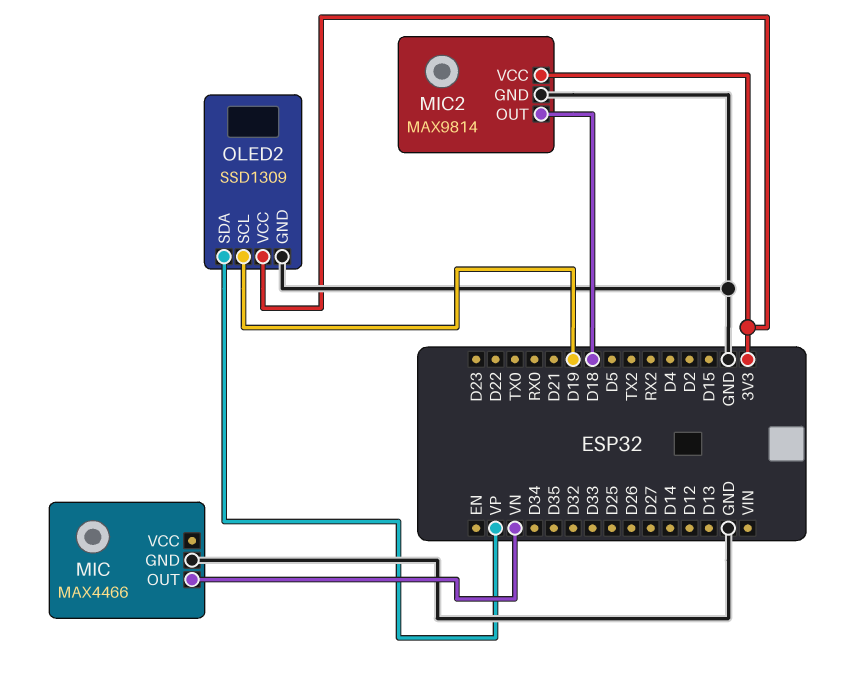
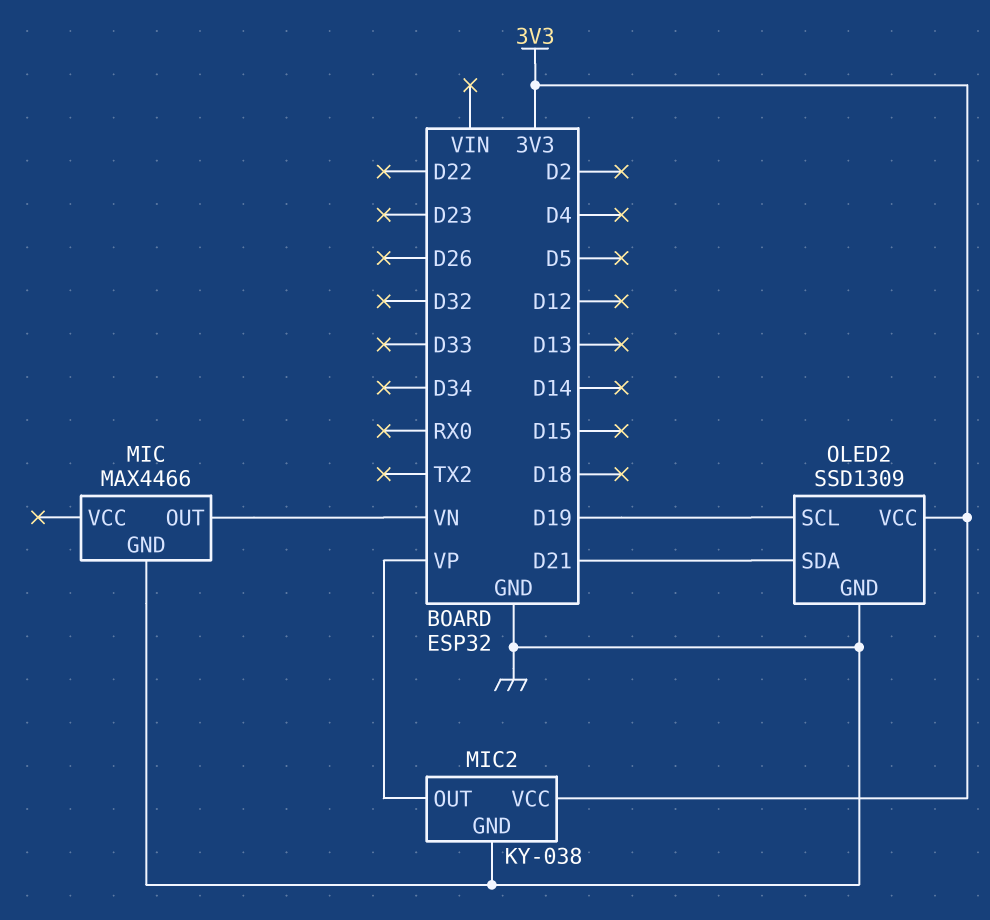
MIC2: MAX9814 -> KY-038
MIC2 pin OUT: D18 -> VP
OLED2 pin SDA: VP -> D21

